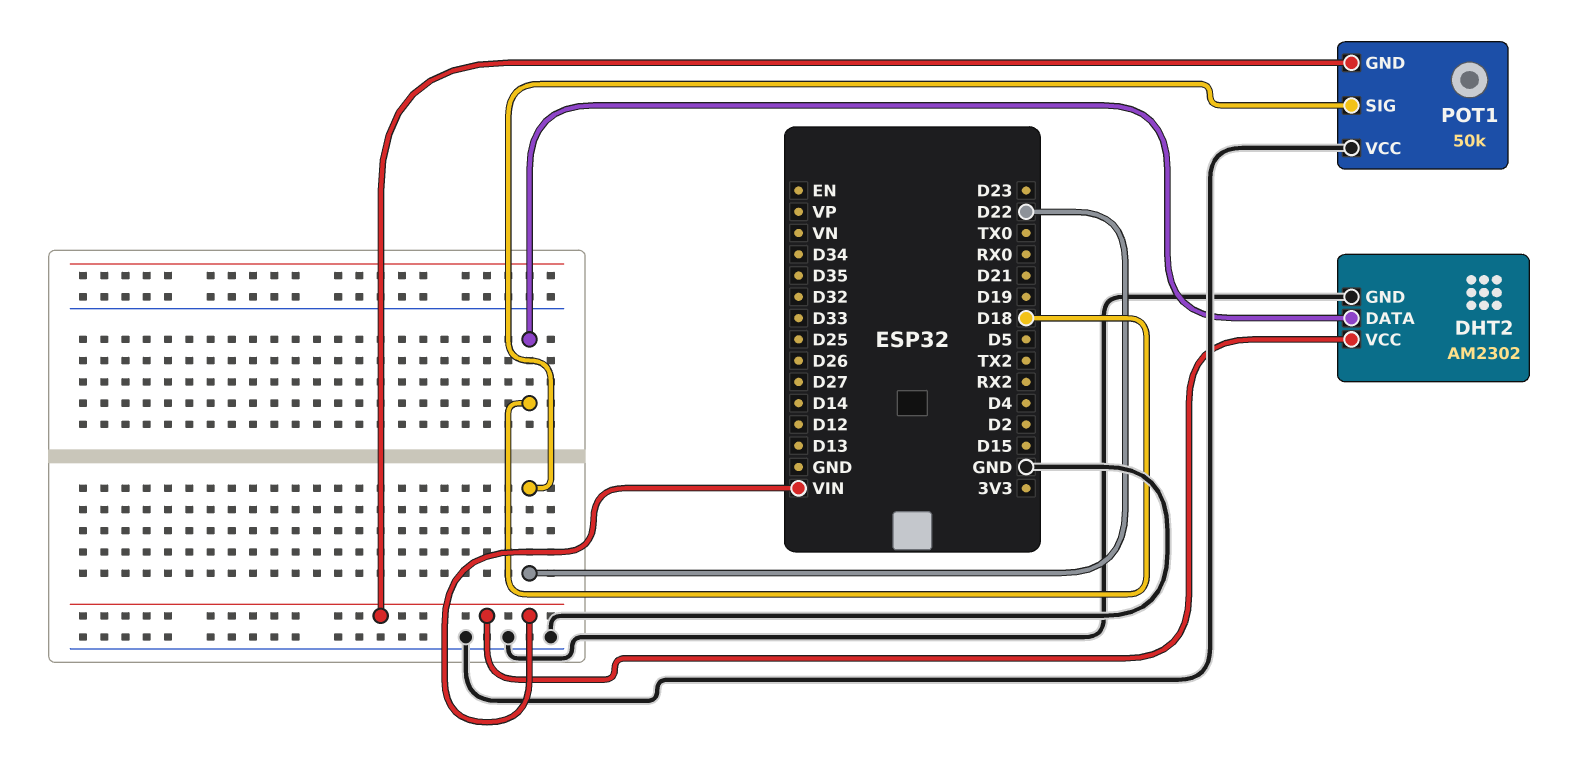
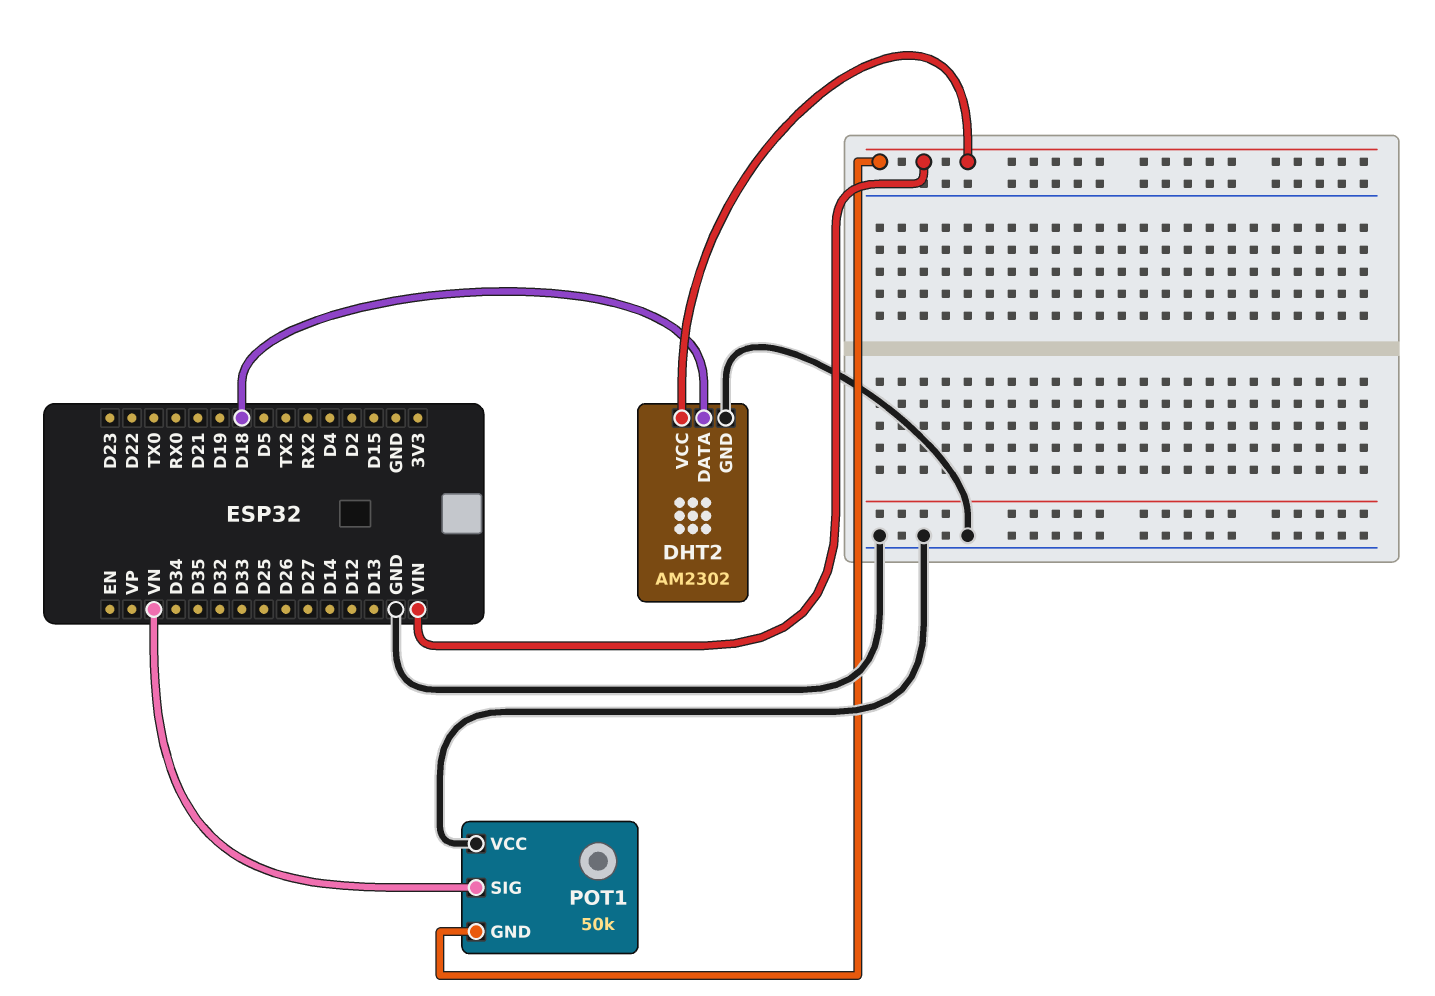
POT1 pin SIG: D22 -> VN

